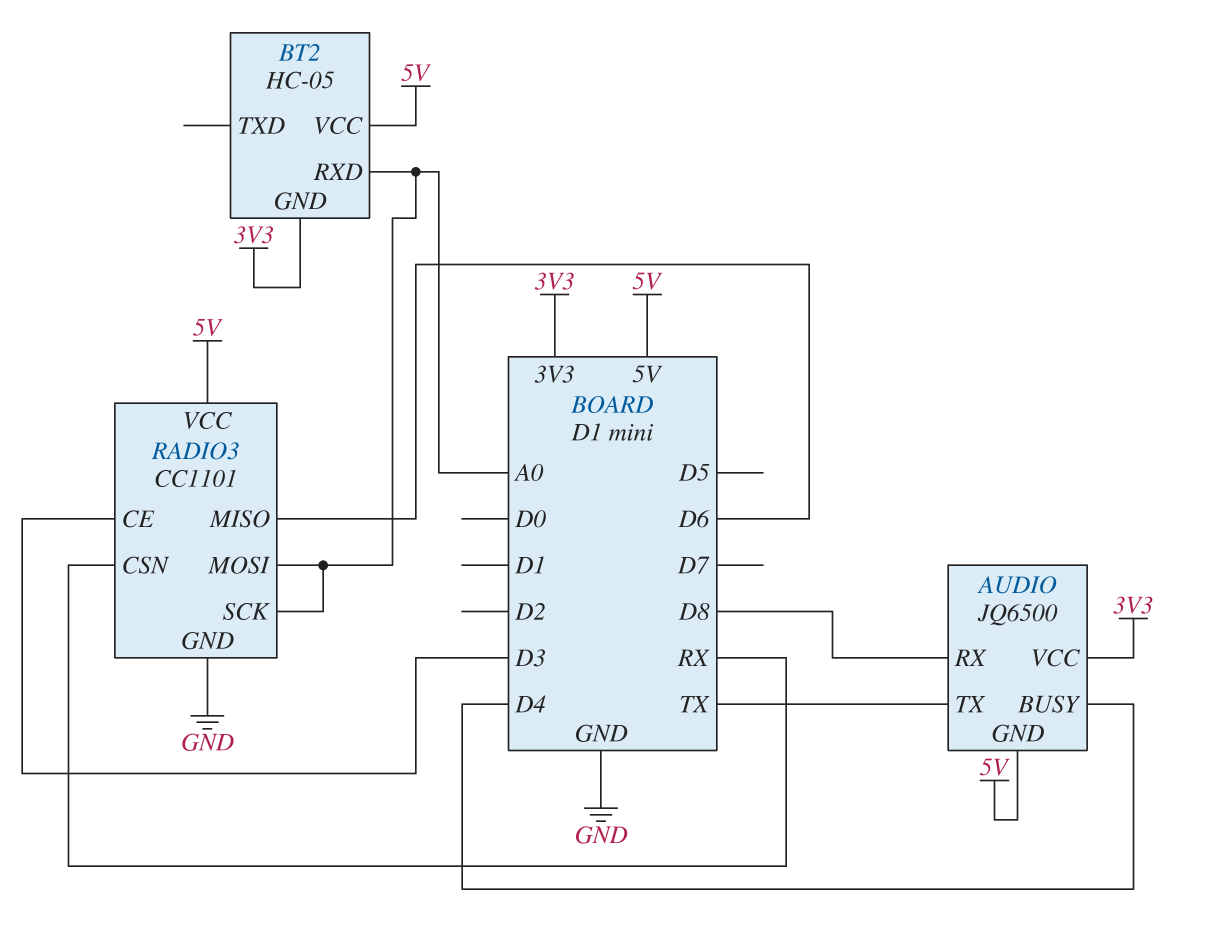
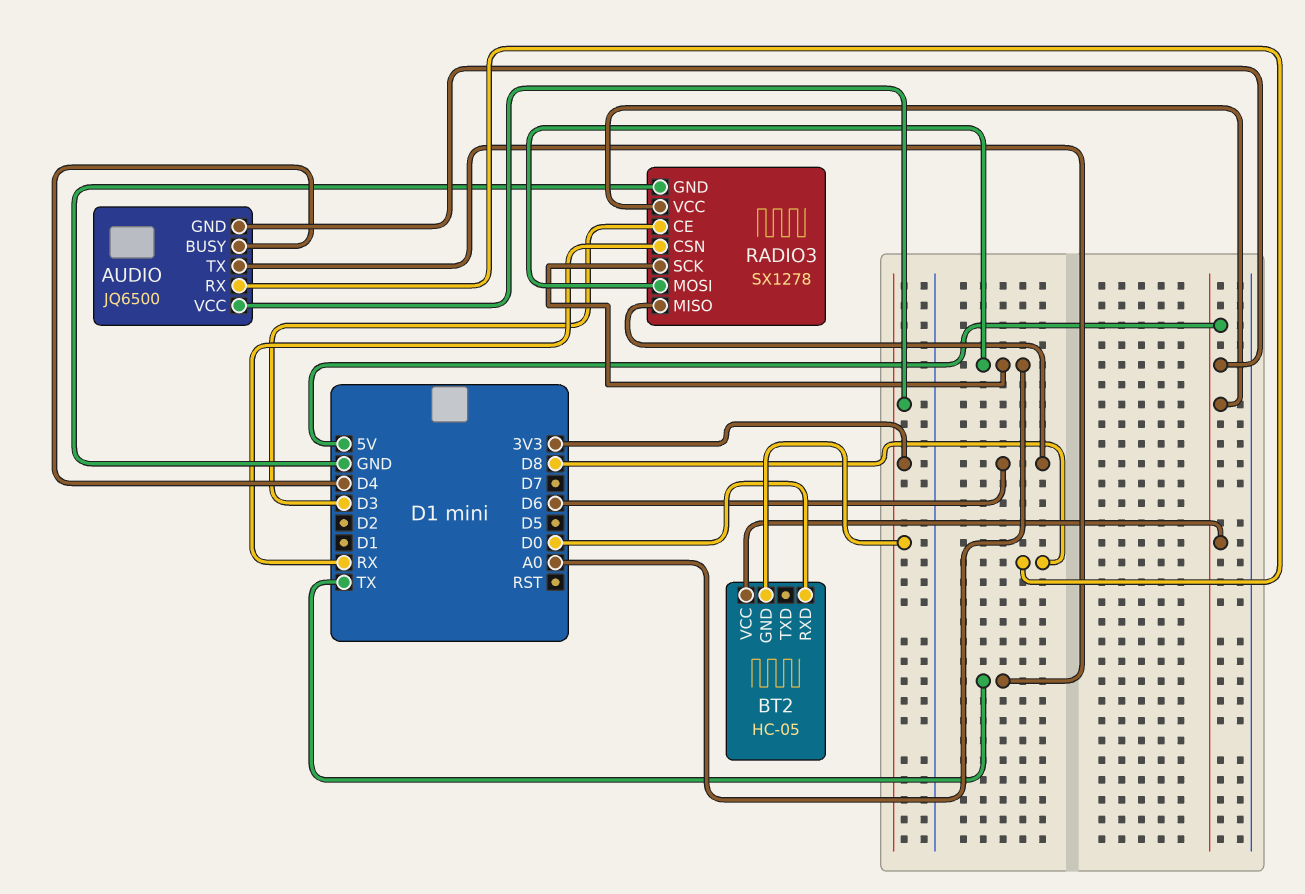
BT2 pin RXD: A0 -> D0
RADIO3: CC1101 -> SX1278

